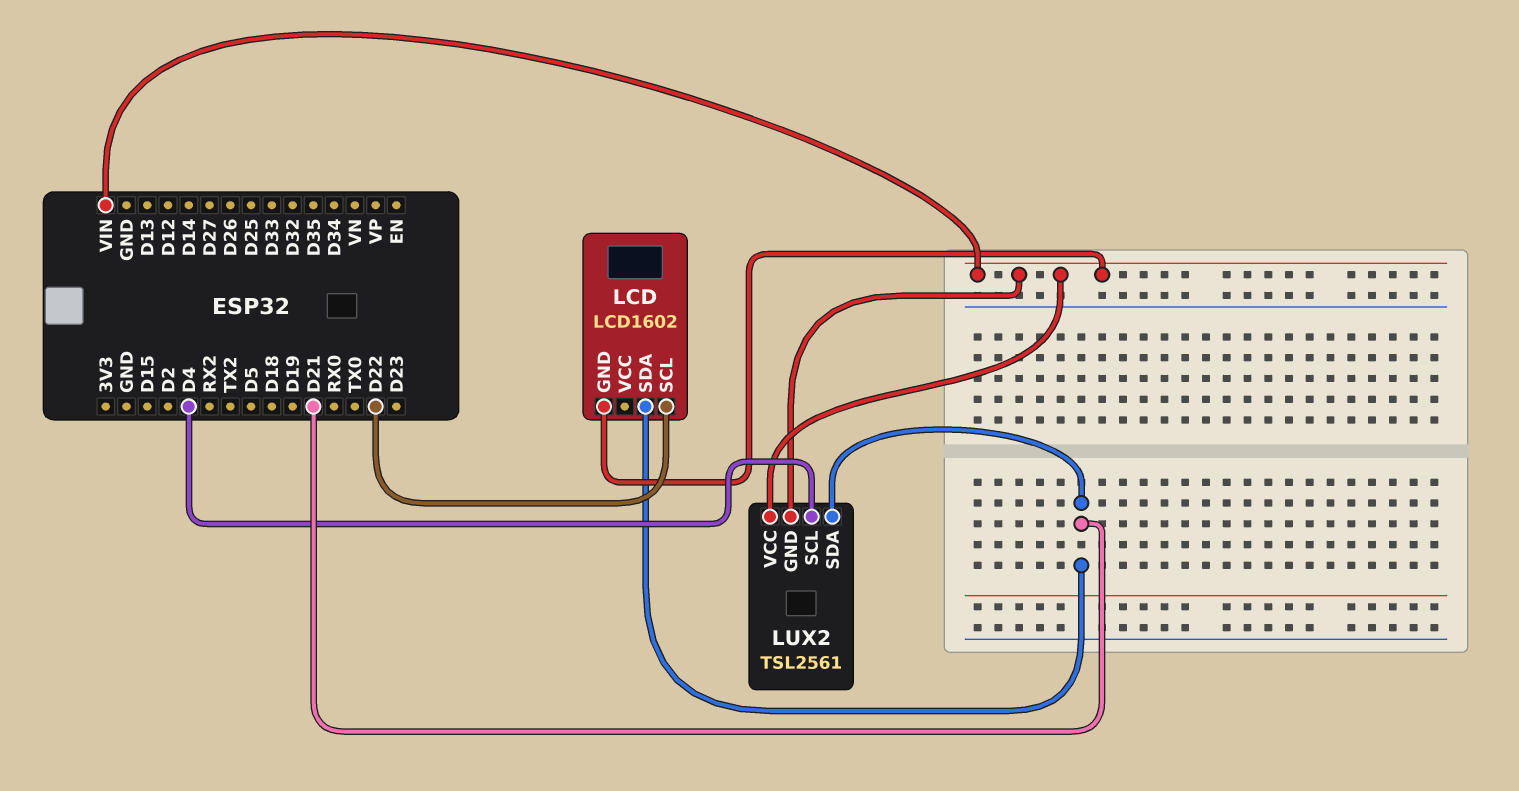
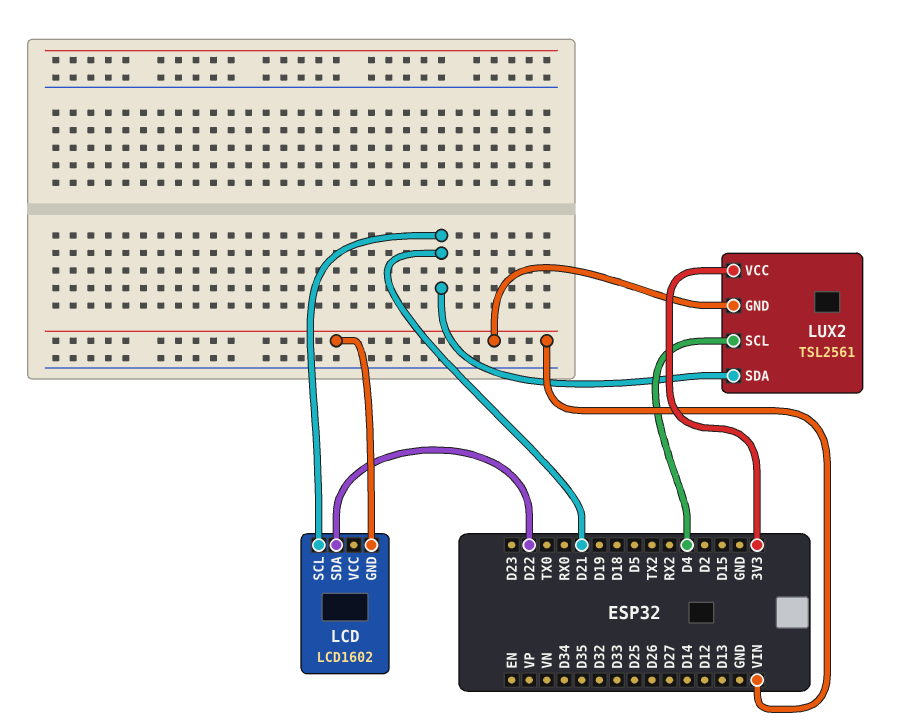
LCD pin SCL: D22 -> D21
LCD pin SDA: D21 -> D22
LUX2 pin VCC: VIN -> 3V3

